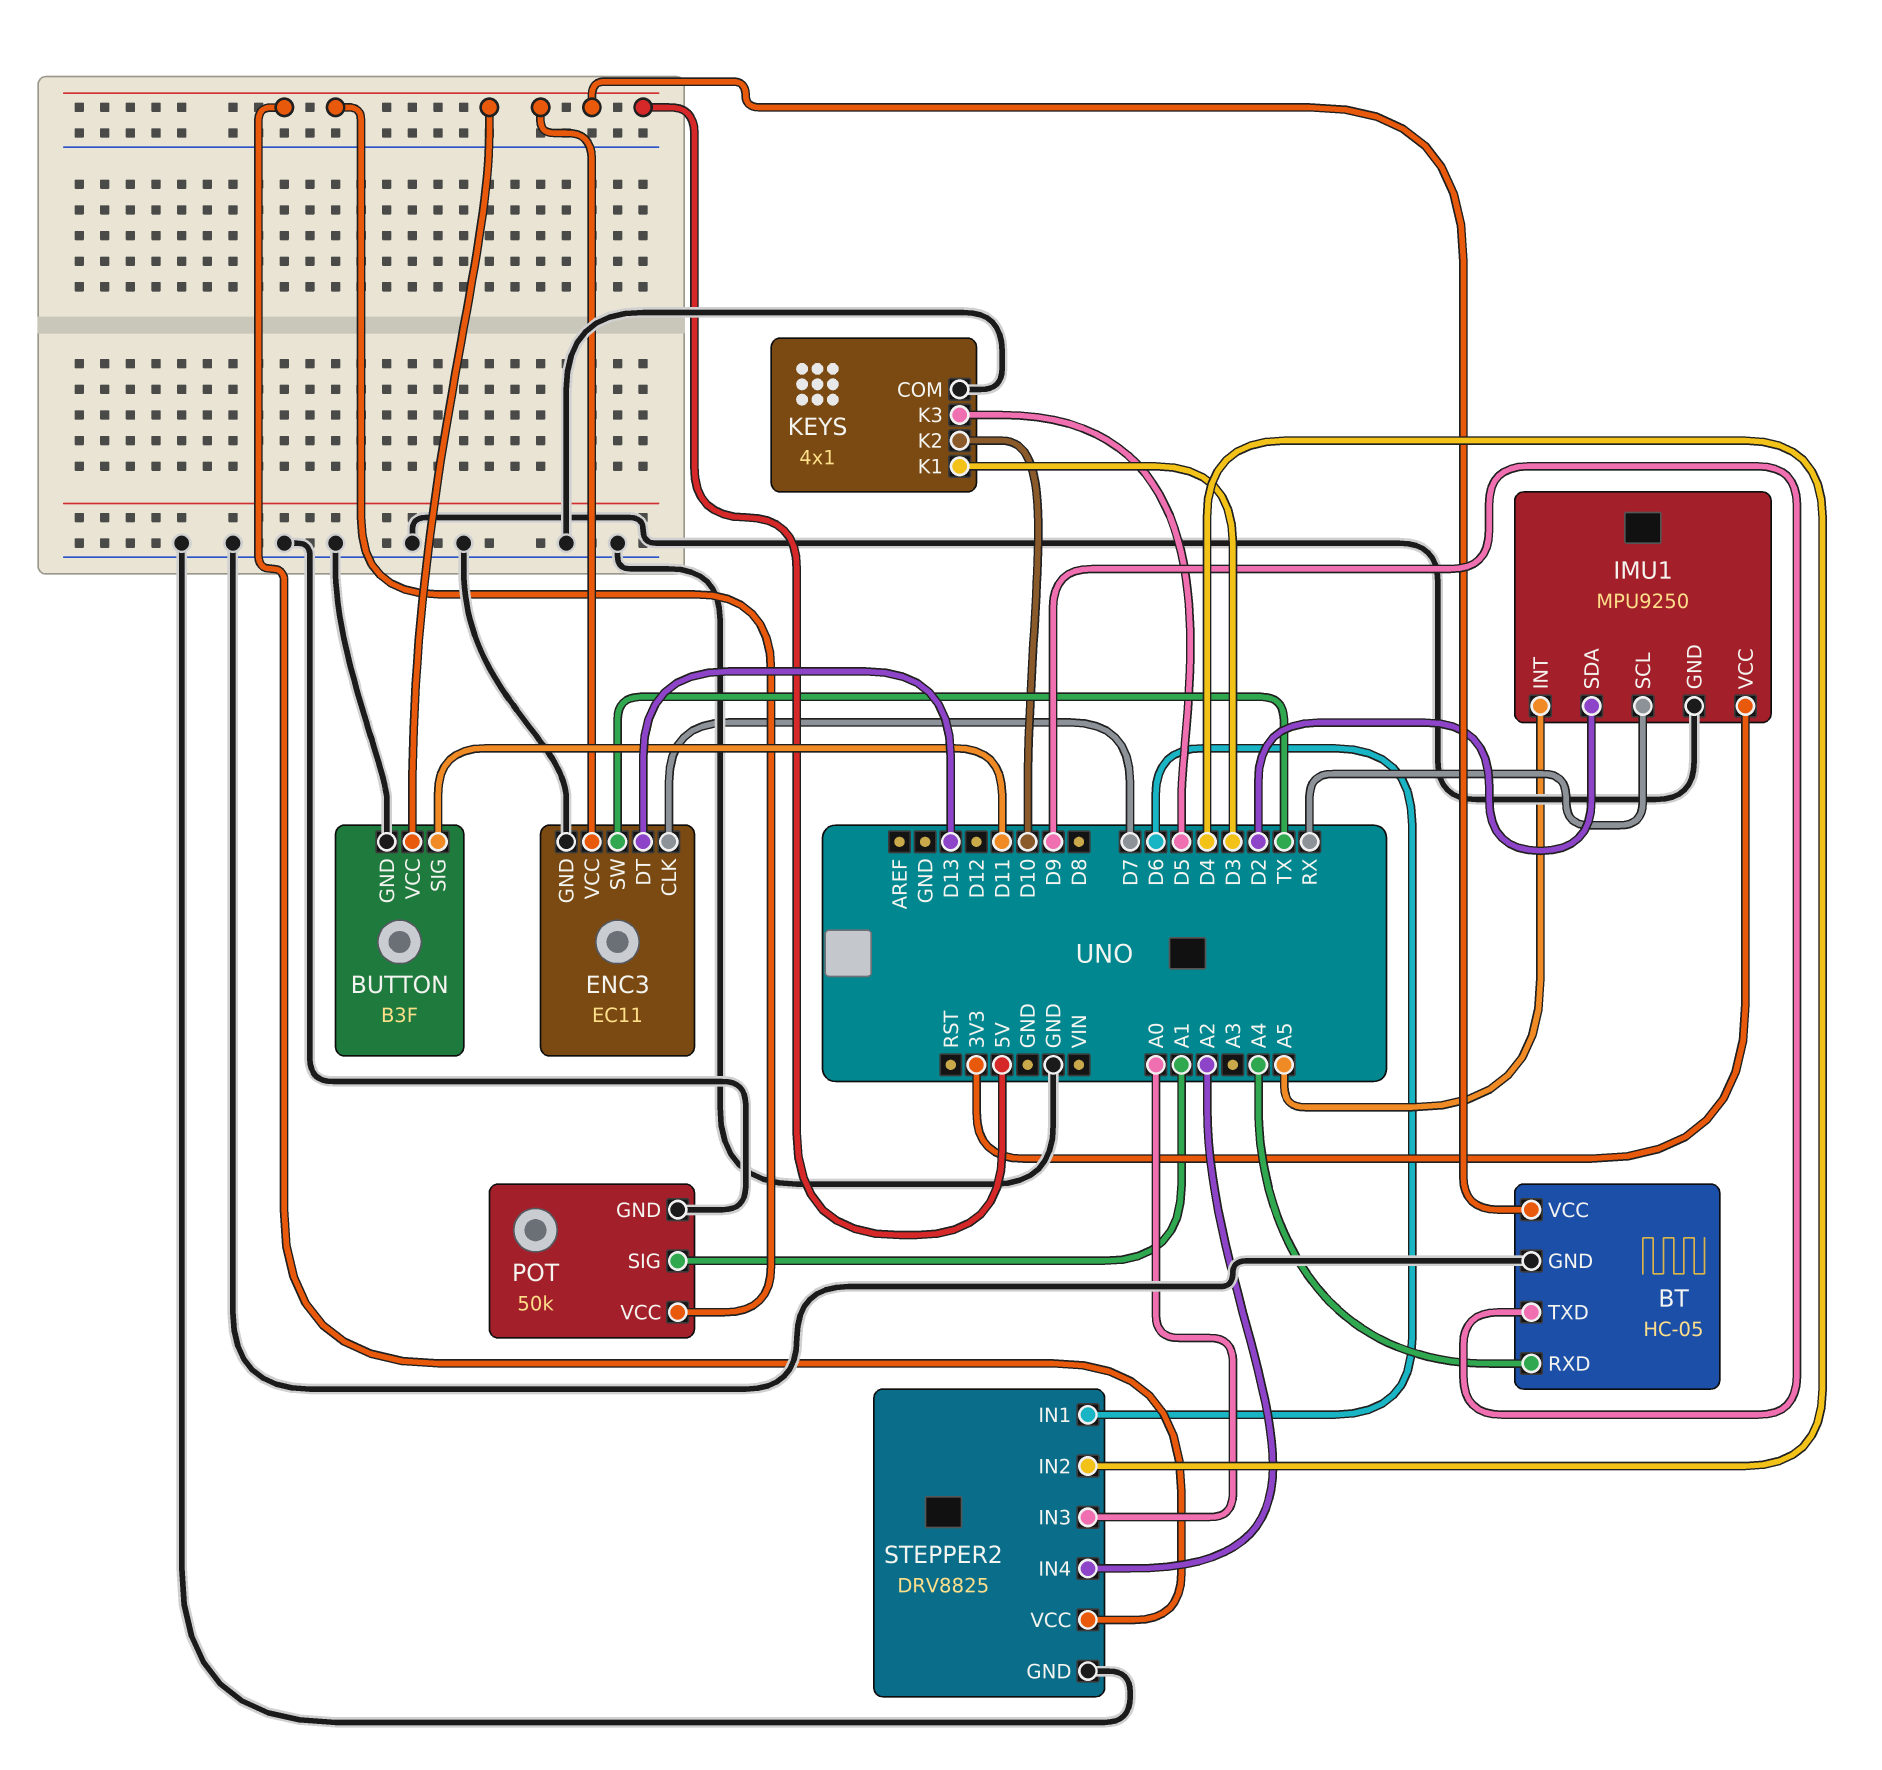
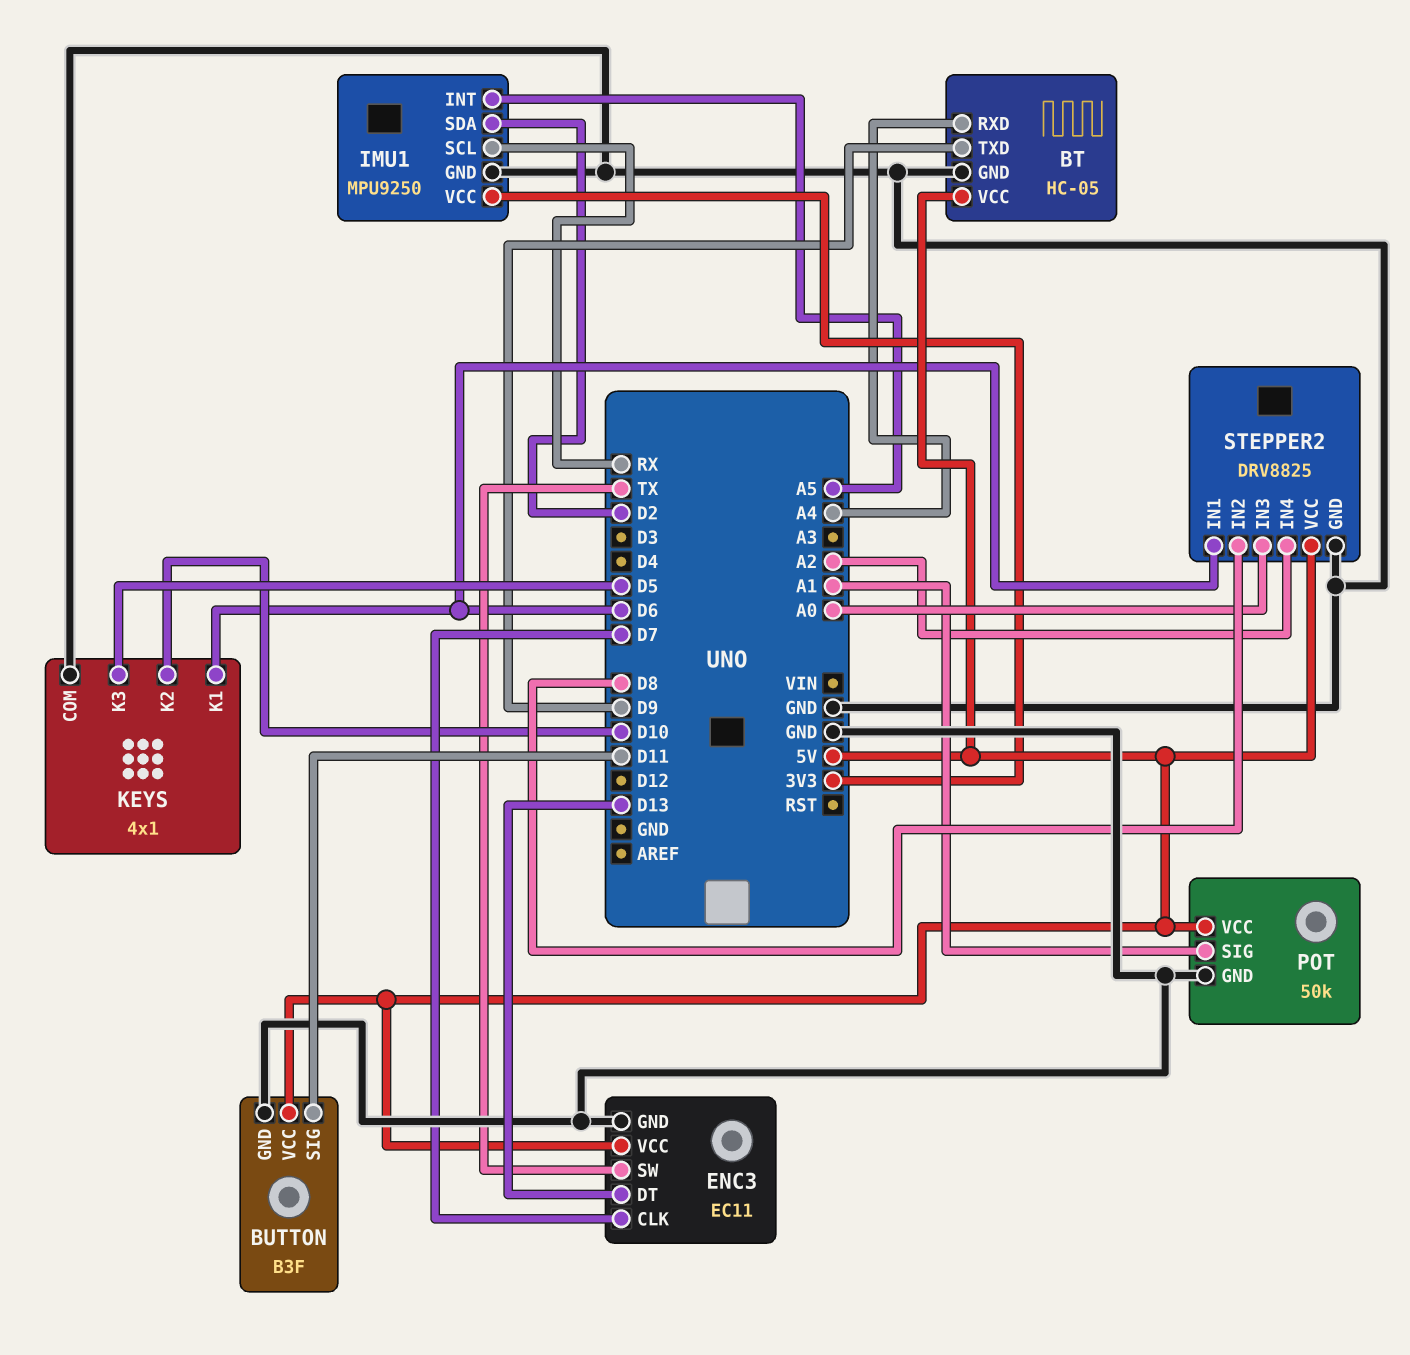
KEYS pin K1: D3 -> D6
STEPPER2 pin IN2: D4 -> D8

